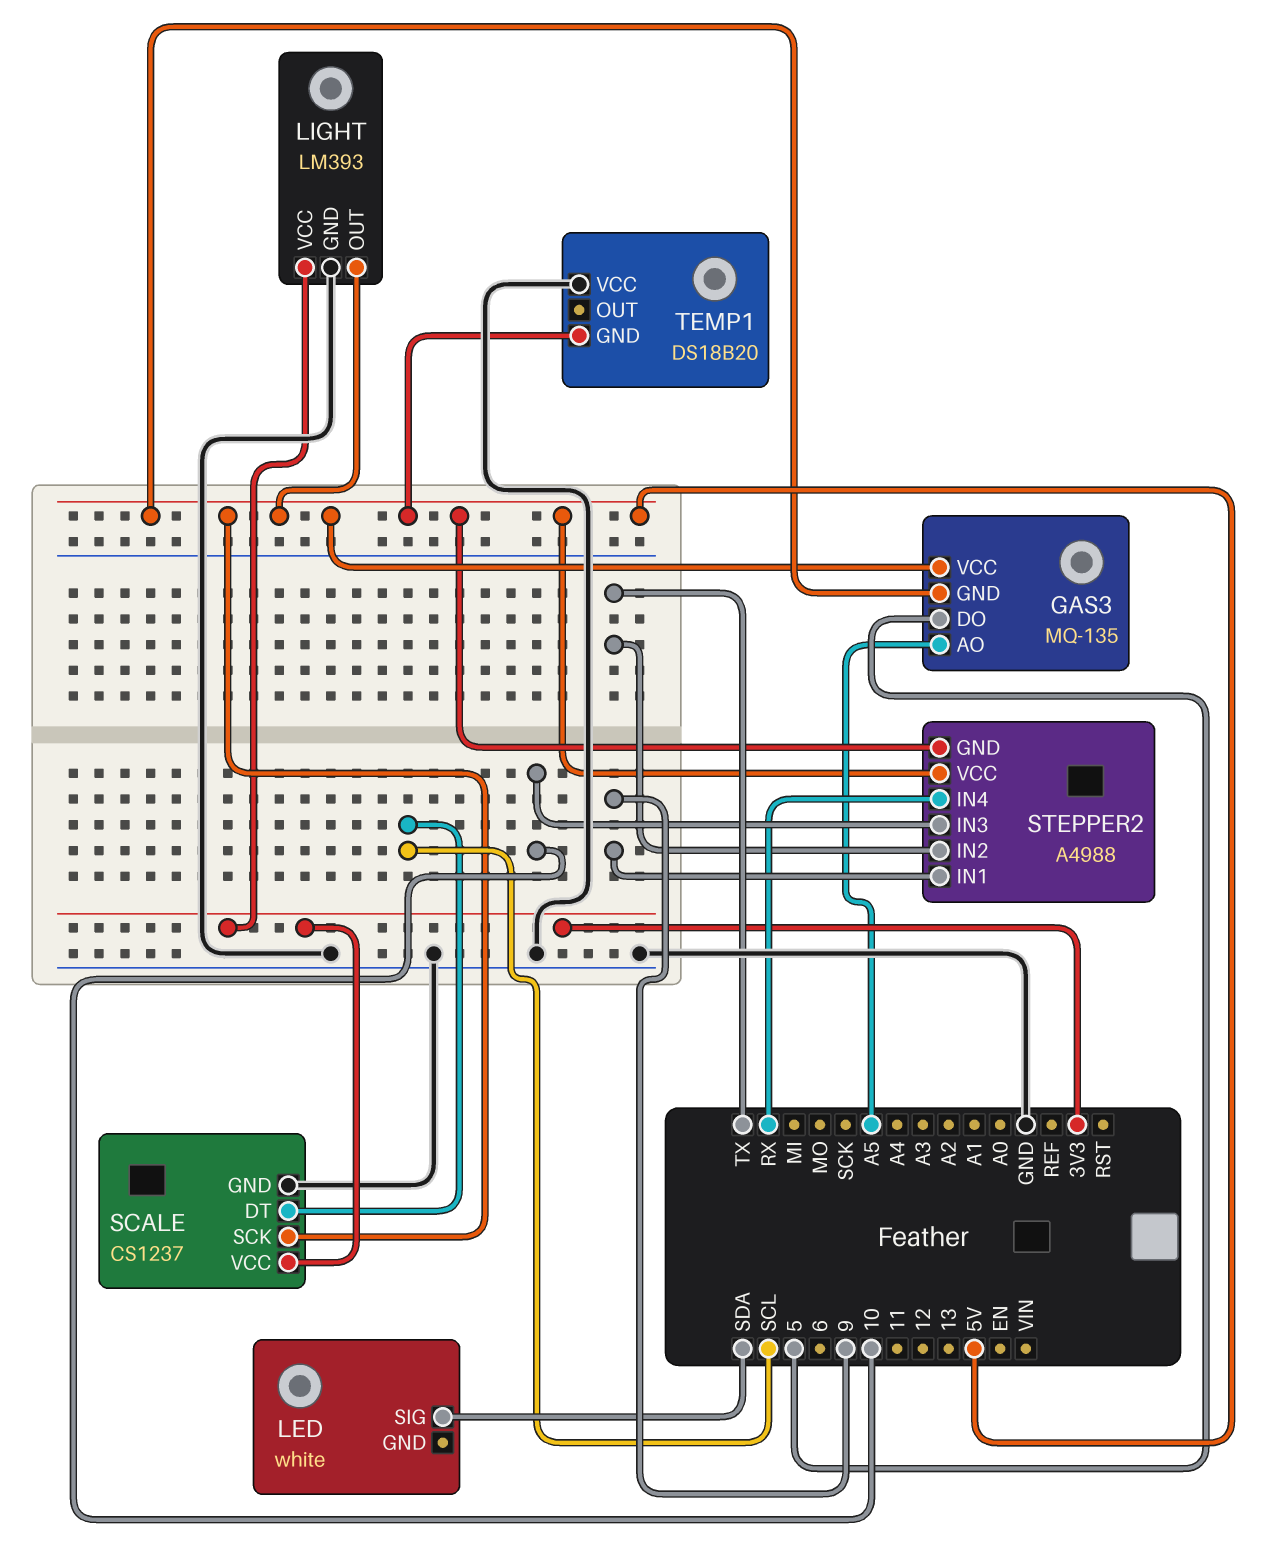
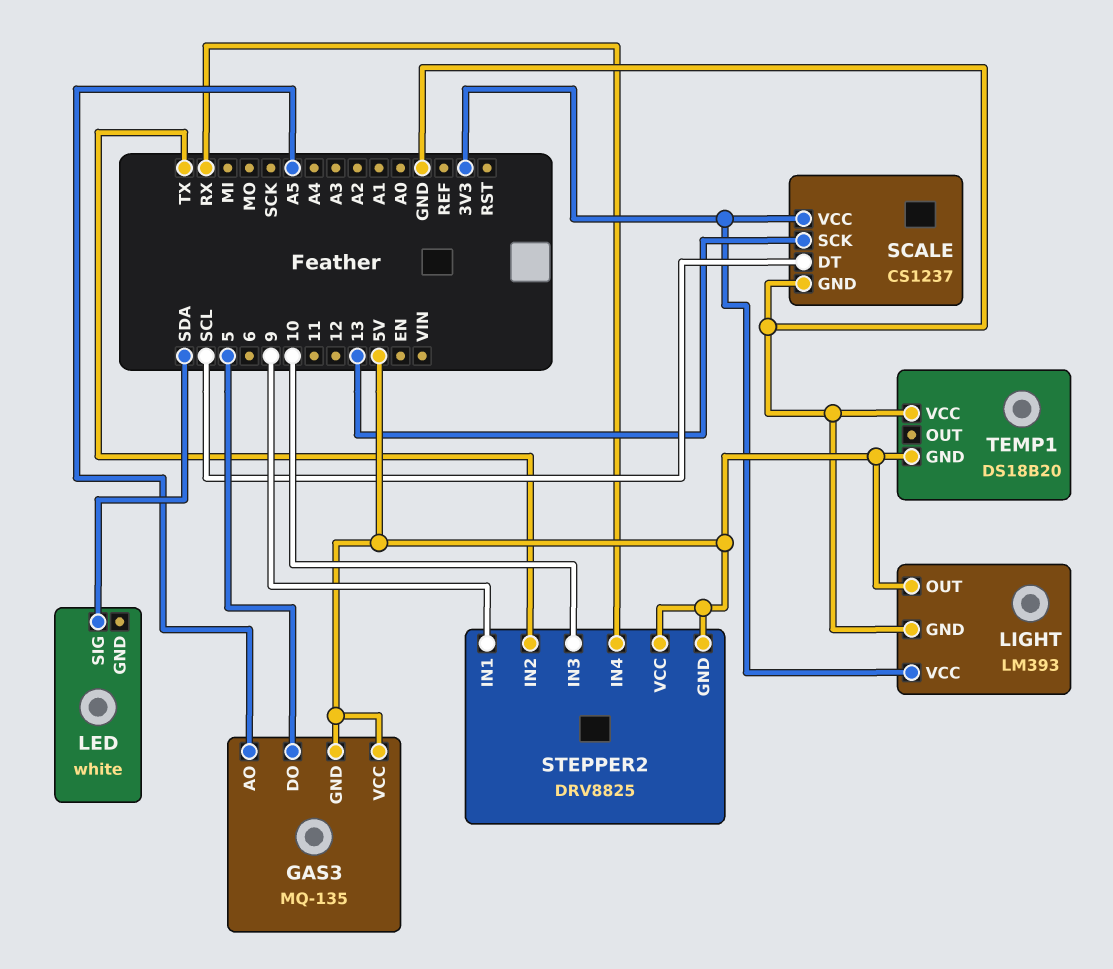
SCALE pin SCK: 5V -> 13
STEPPER2: A4988 -> DRV8825

